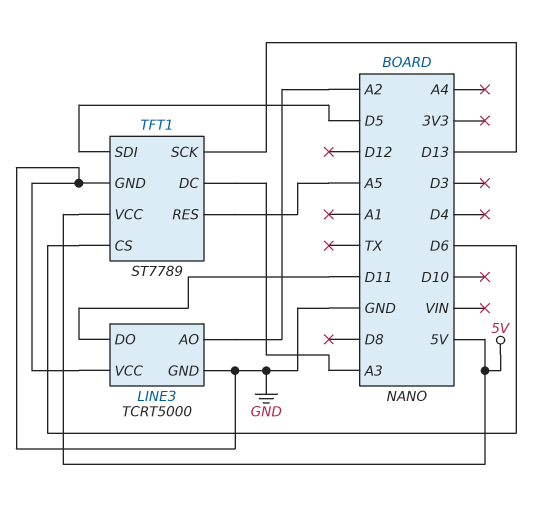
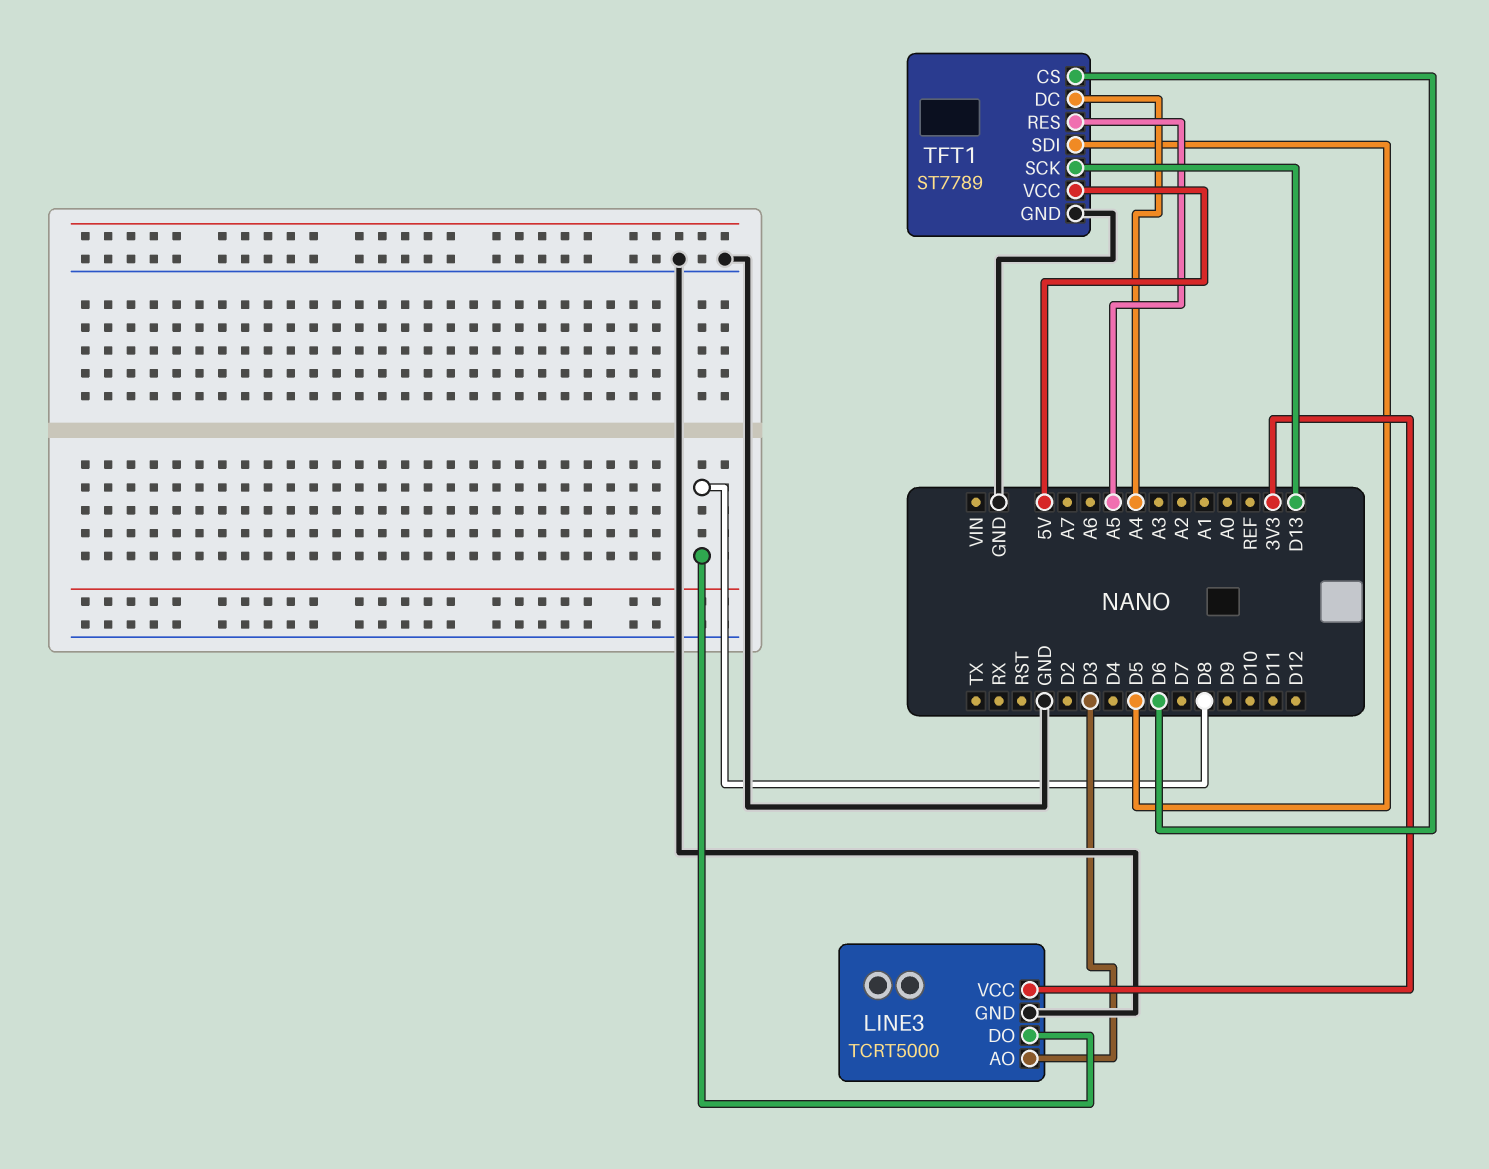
LINE3 pin AO: A2 -> D3
LINE3 pin DO: D11 -> D8
LINE3 pin VCC: GND -> 3V3
TFT1 pin DC: A3 -> A4

